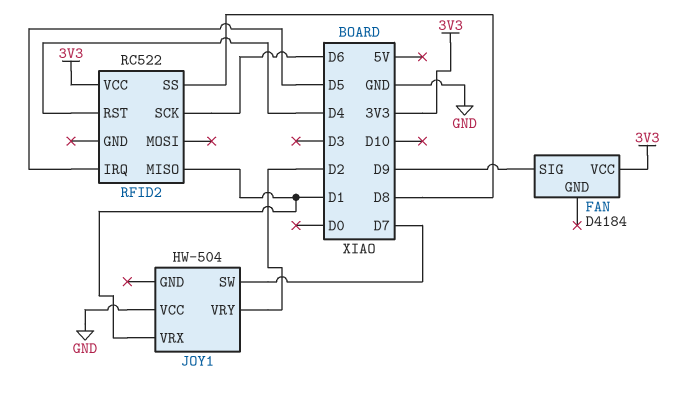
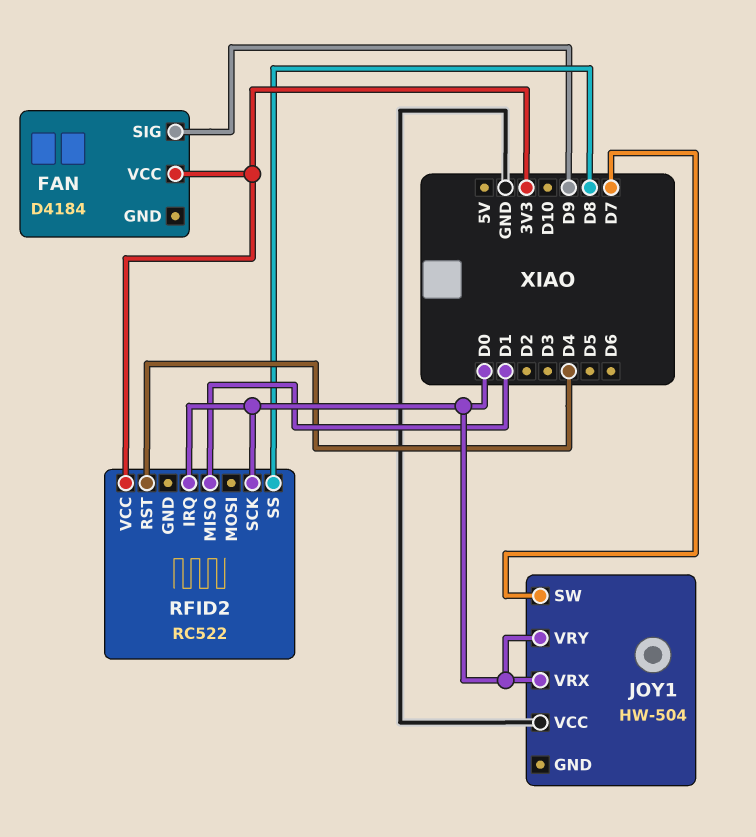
JOY1 pin VRX: D1 -> D0
JOY1 pin VRY: D2 -> D0
RFID2 pin IRQ: D5 -> D0
RFID2 pin SCK: D6 -> D0

